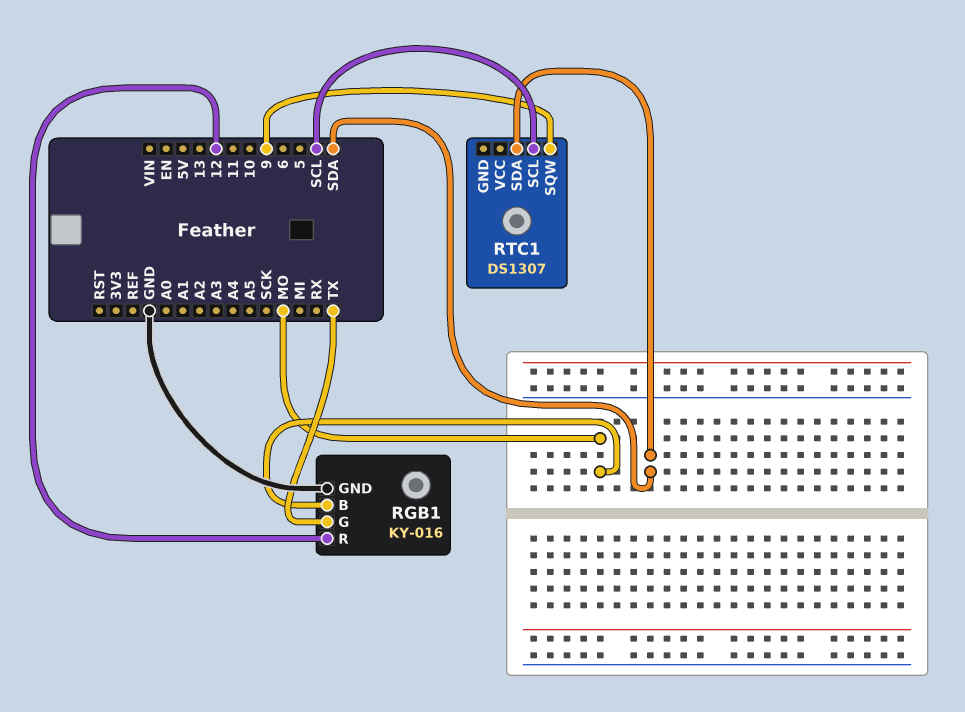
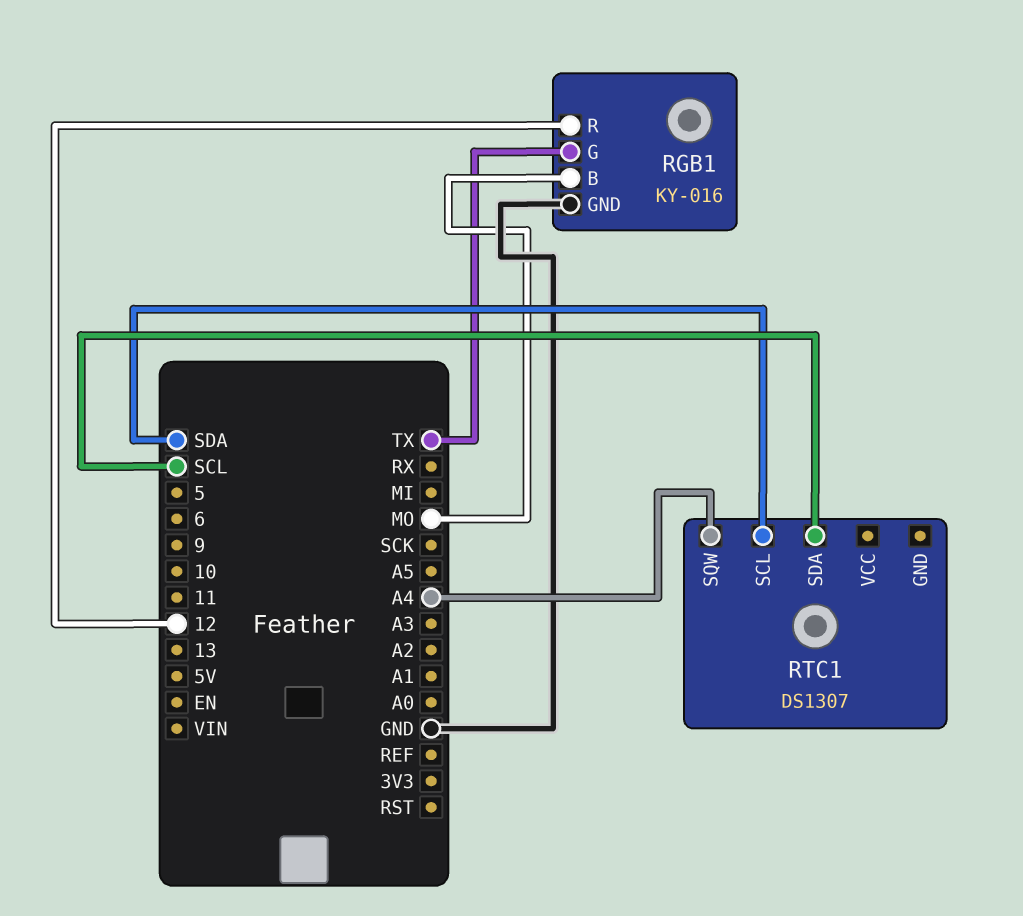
RTC1 pin SCL: SCL -> SDA
RTC1 pin SDA: SDA -> SCL
RTC1 pin SQW: 9 -> A4

